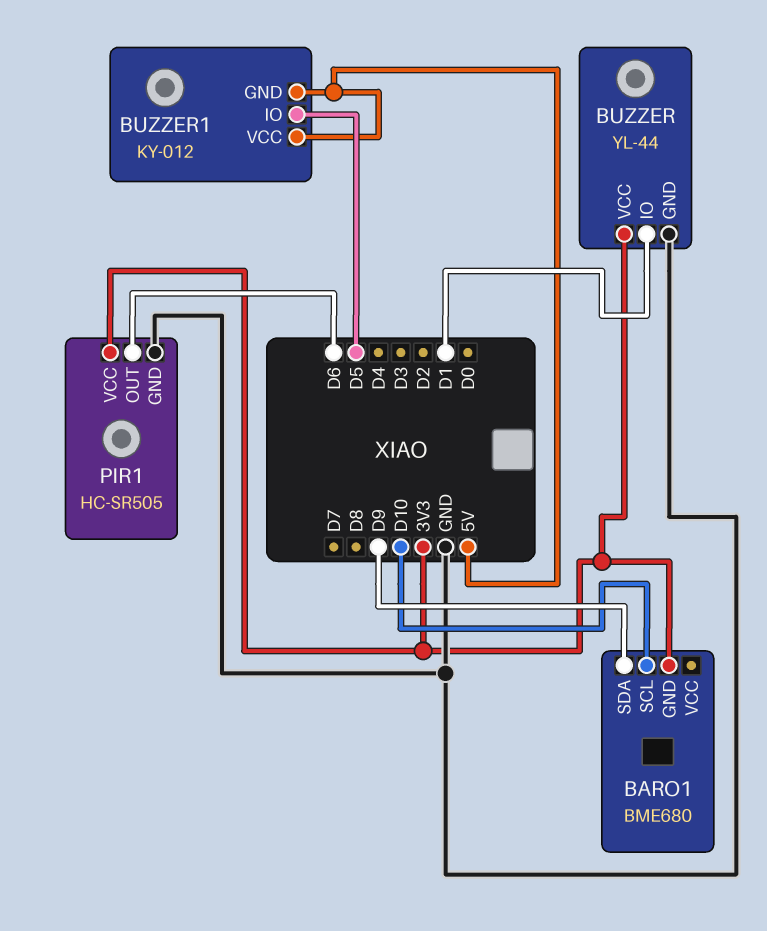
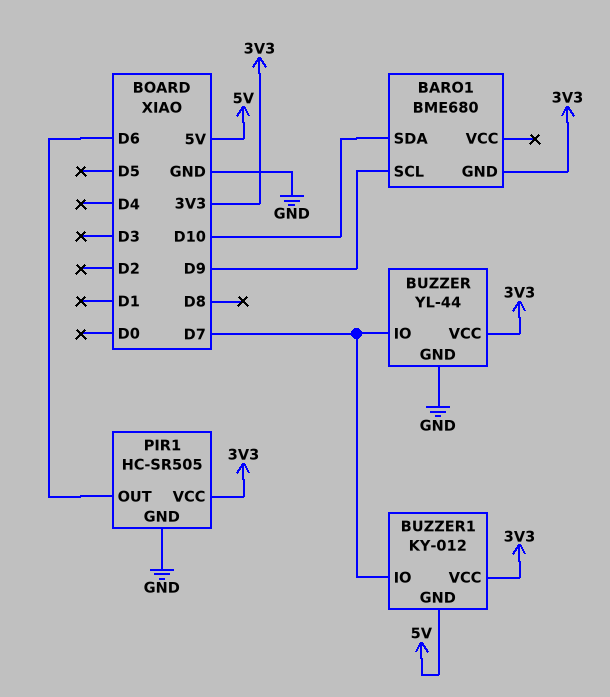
BARO1 pin SCL: D10 -> D9
BARO1 pin SDA: D9 -> D10
BUZZER pin IO: D1 -> D7
BUZZER1 pin IO: D5 -> D7
BUZZER1 pin VCC: 5V -> 3V3

